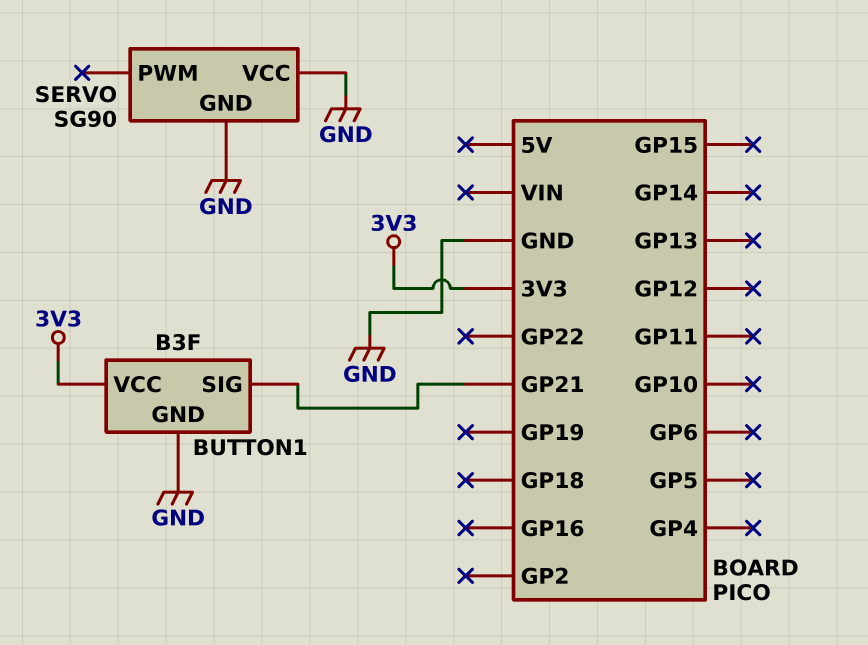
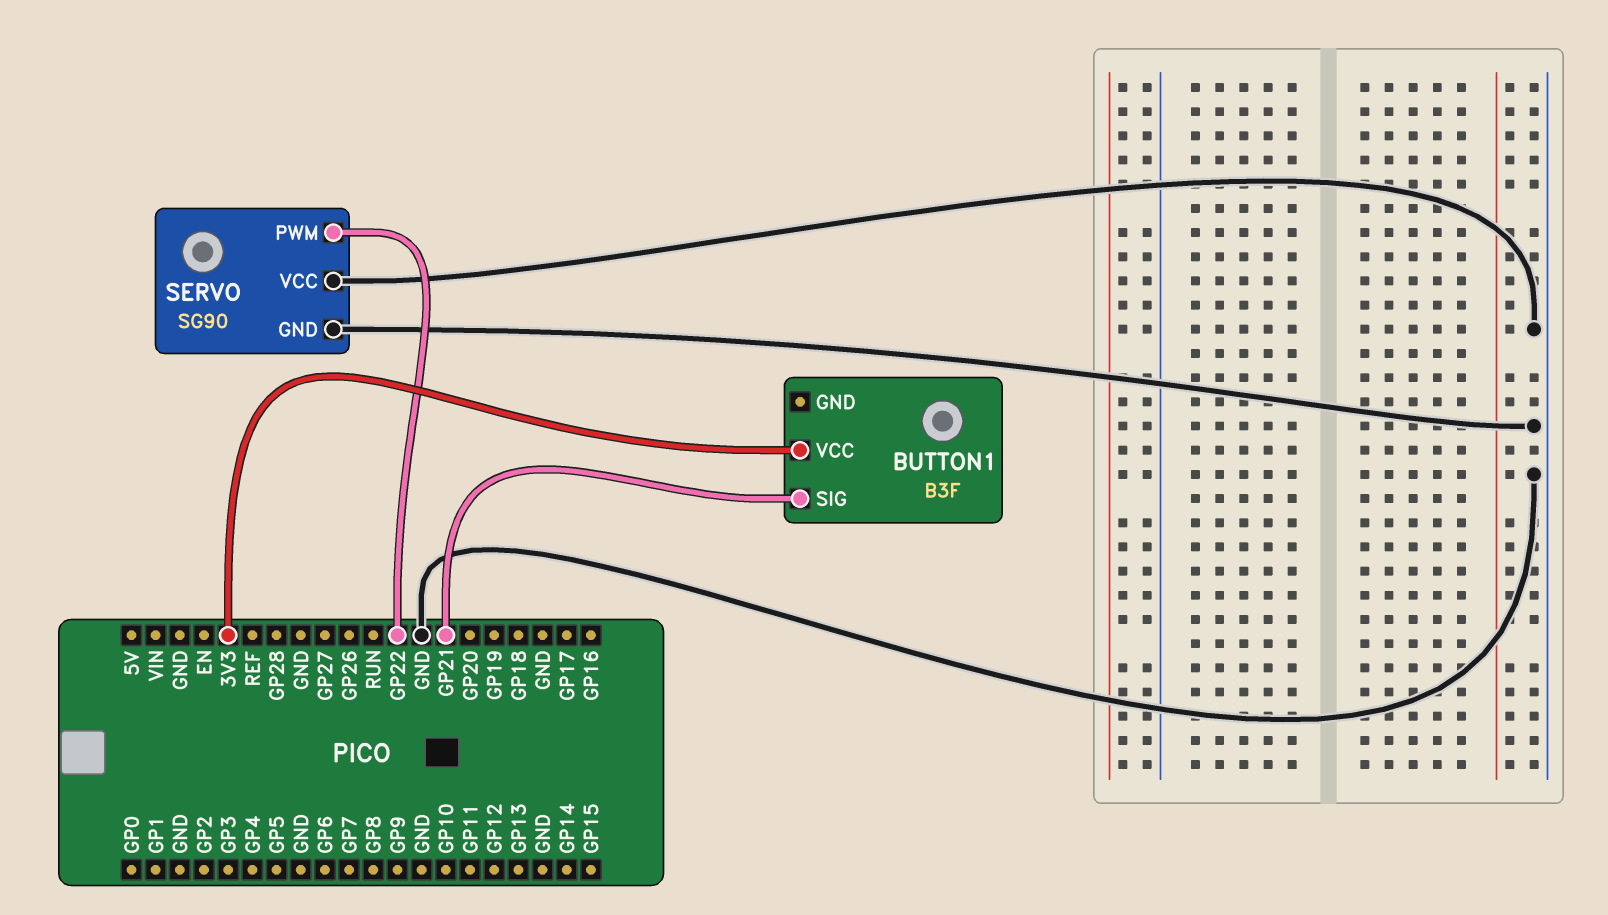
BUTTON1 pin GND: GND -> none
SERVO pin PWM: none -> GP22

